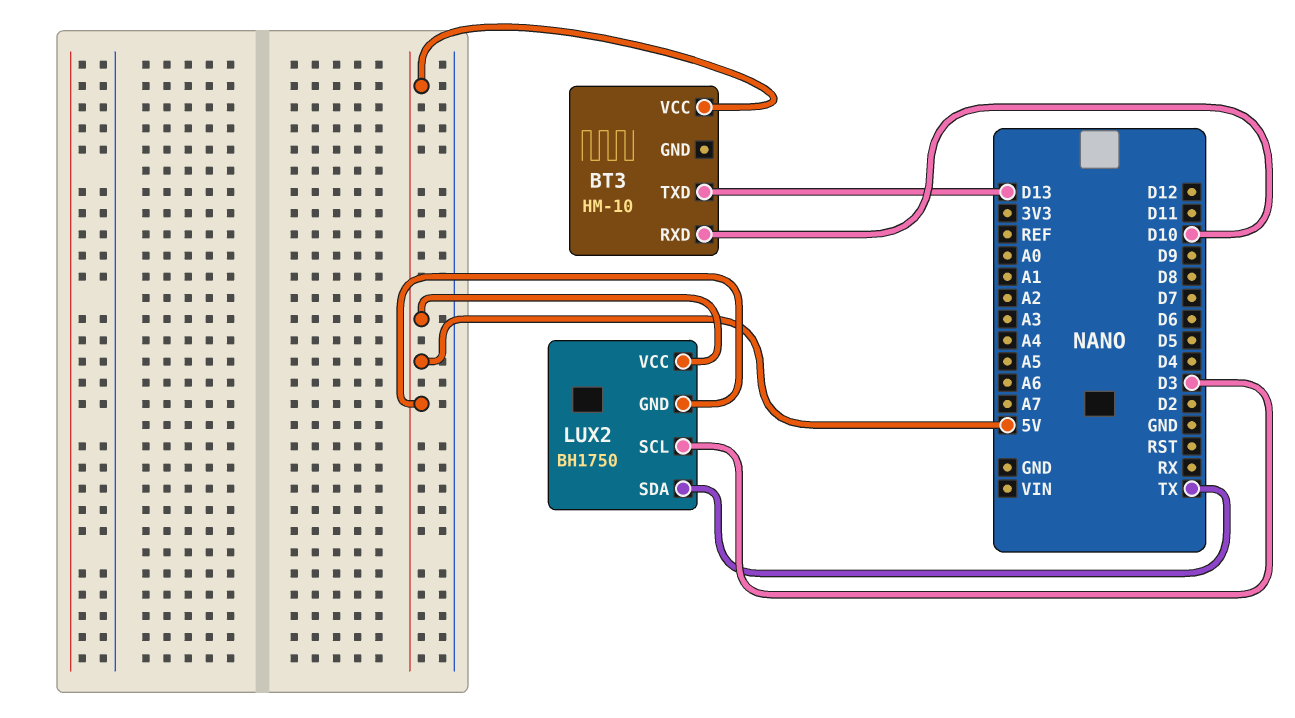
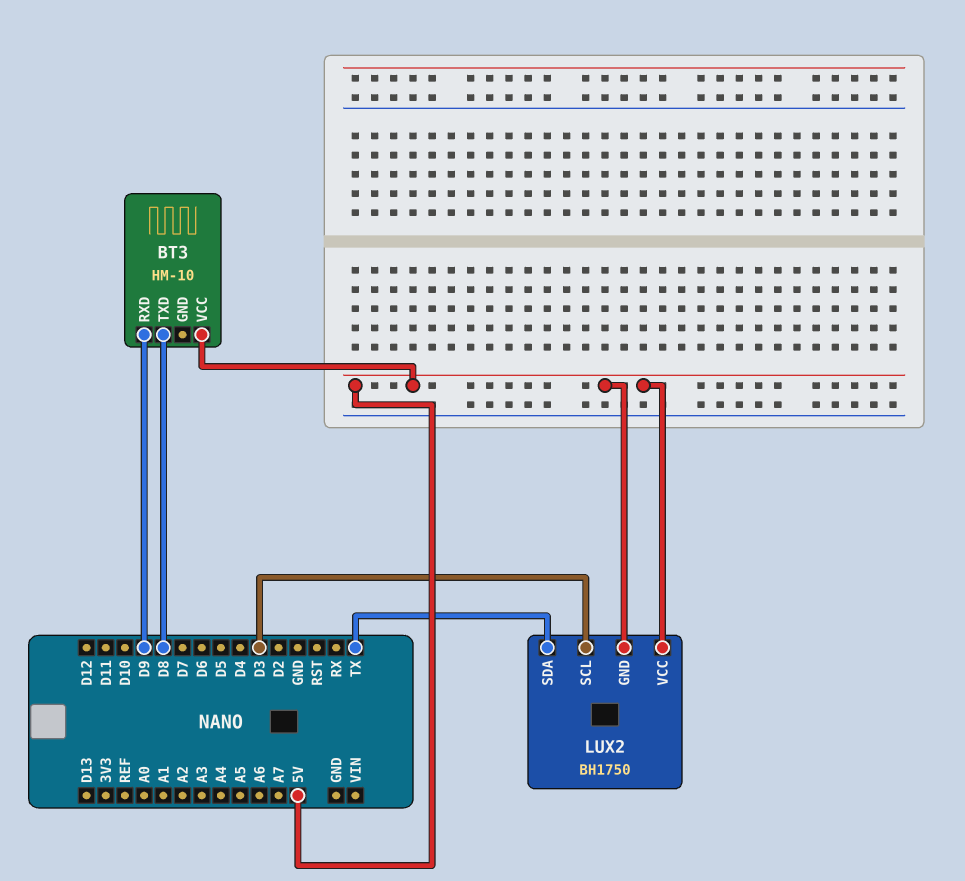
BT3 pin RXD: D10 -> D9
BT3 pin TXD: D13 -> D8

